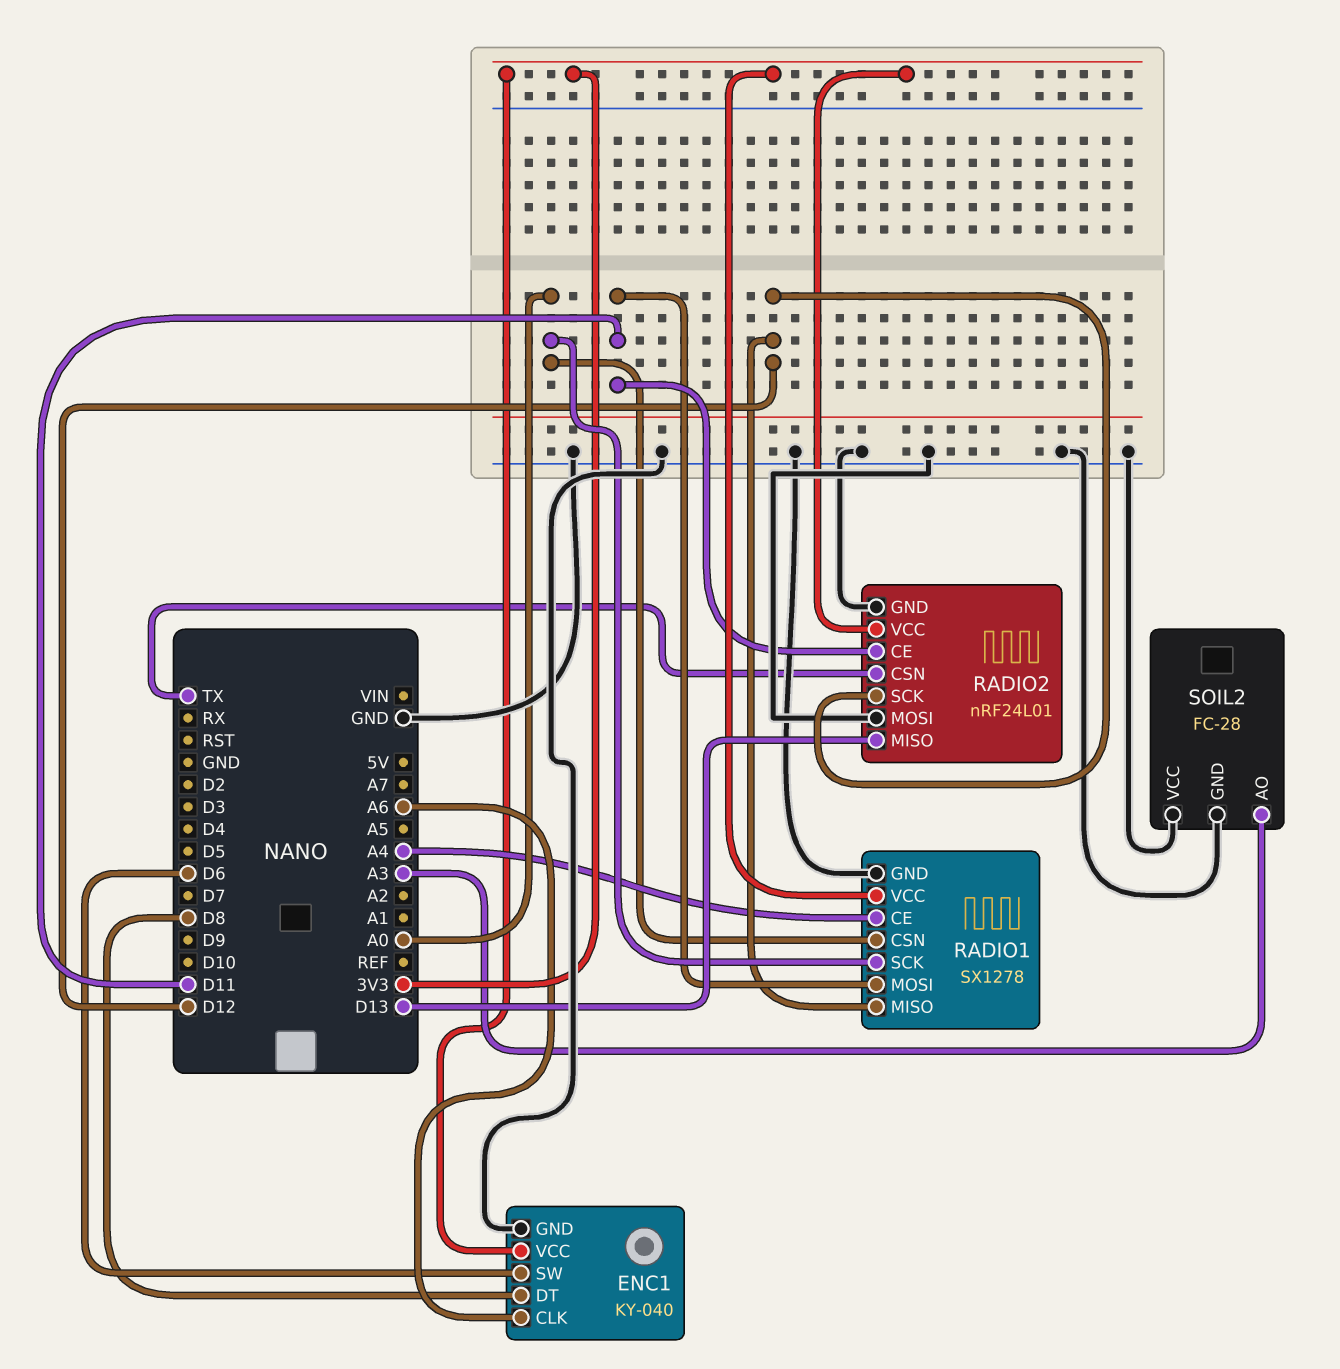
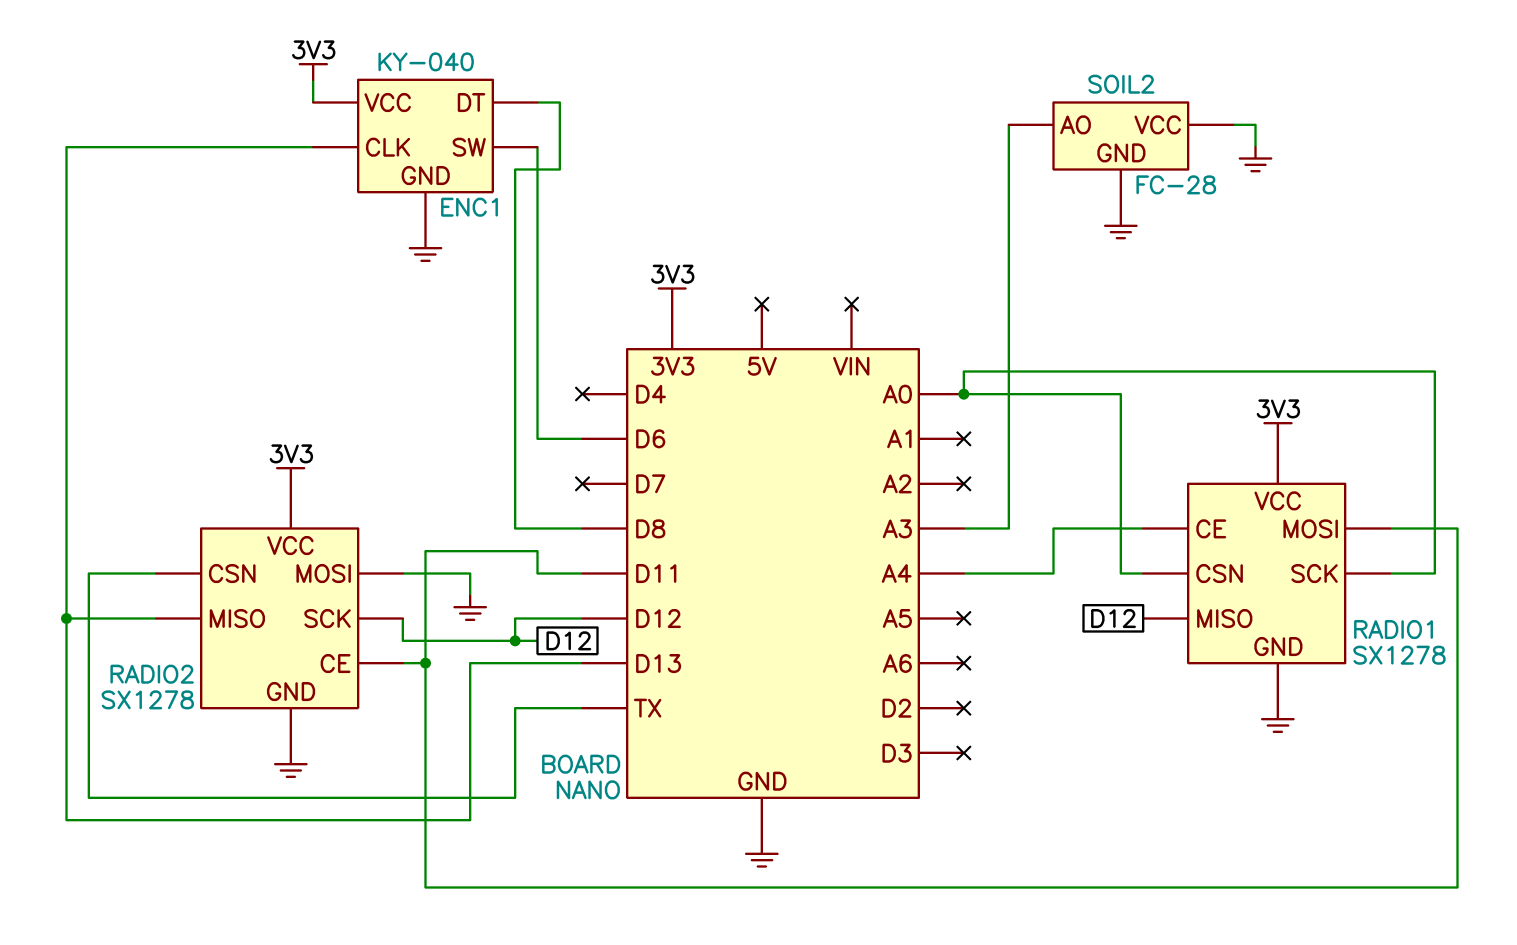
ENC1 pin CLK: A6 -> D13
RADIO2: nRF24L01 -> SX1278

